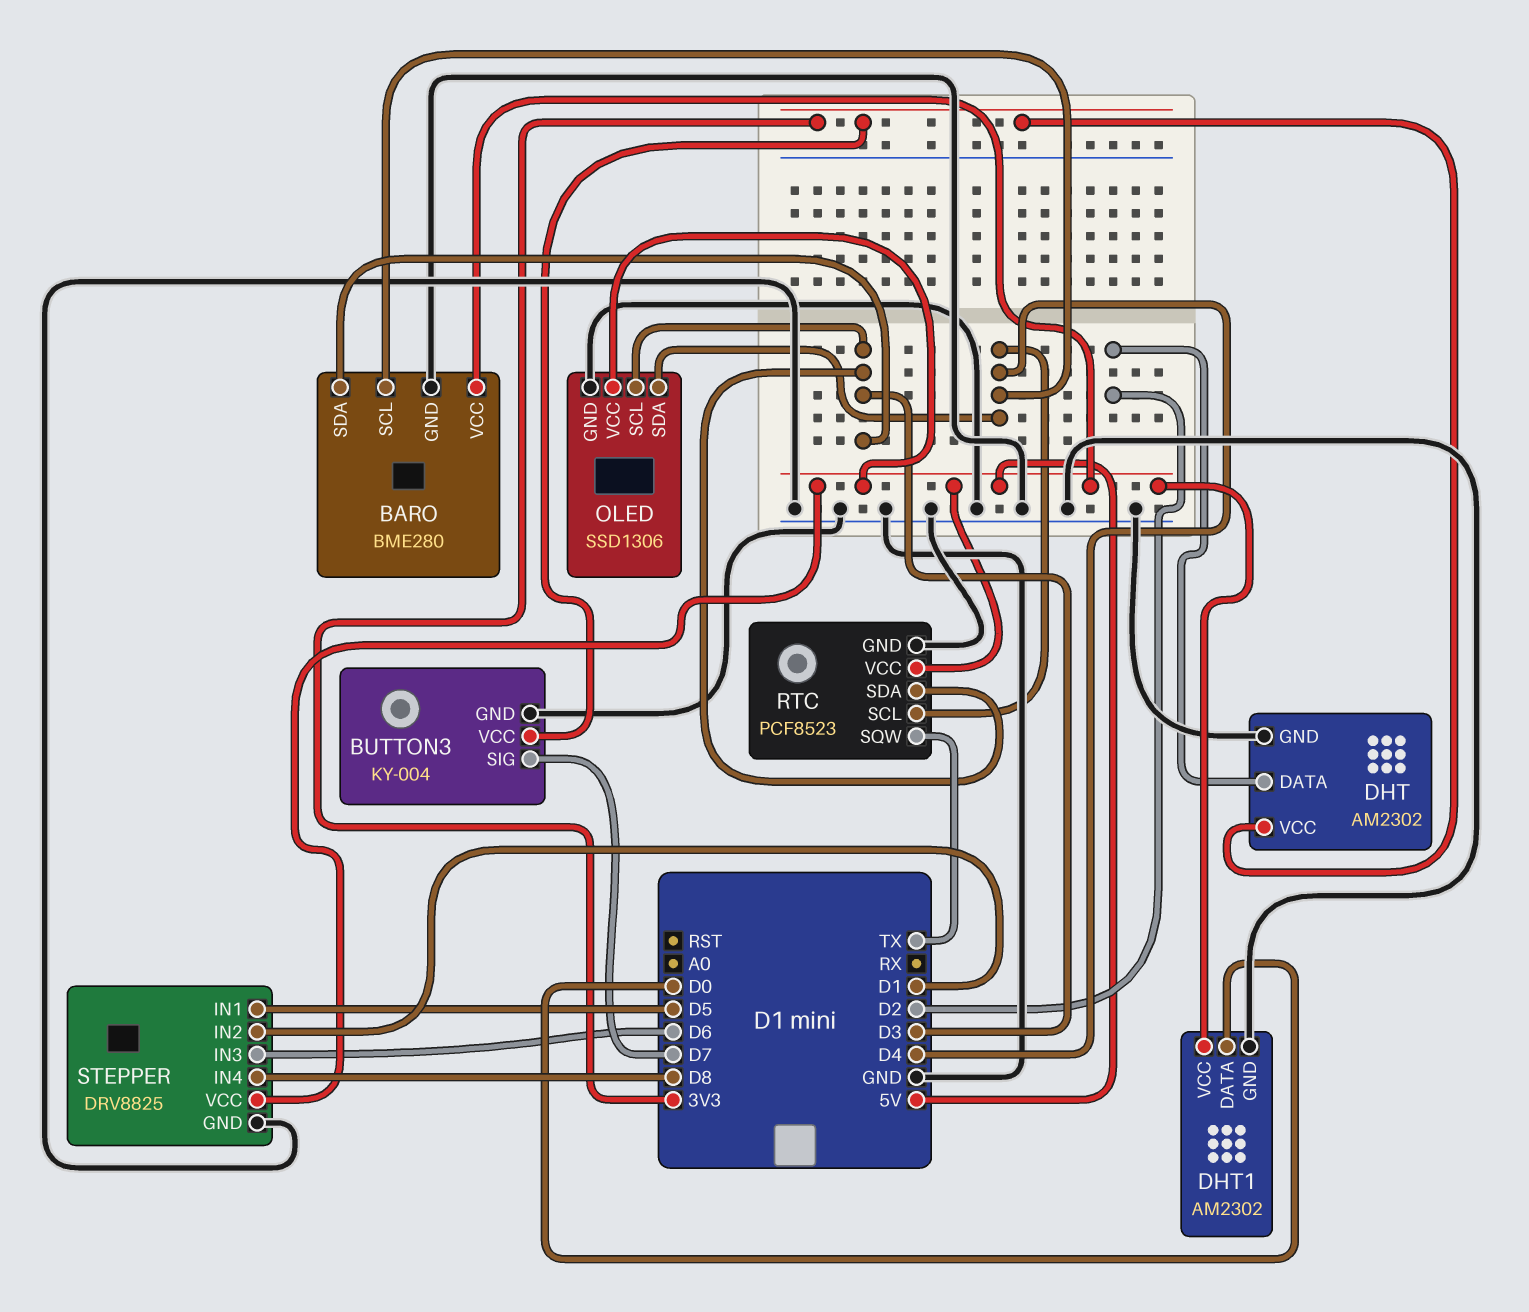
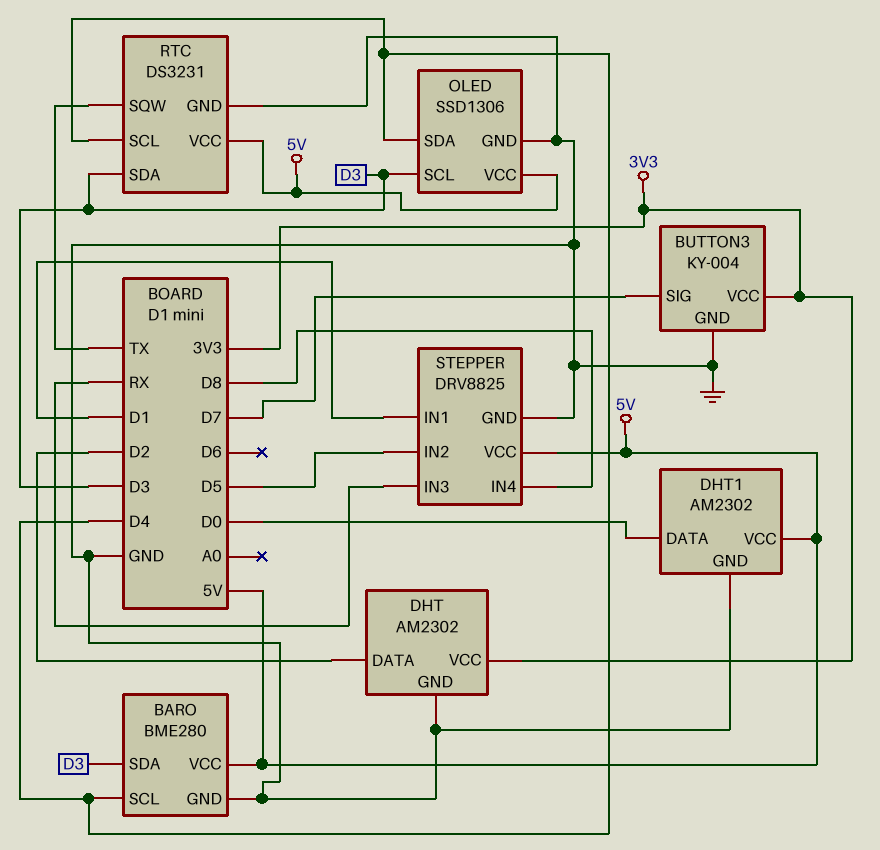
RTC: PCF8523 -> DS3231
STEPPER pin IN1: D5 -> D1
STEPPER pin IN2: D1 -> D5
STEPPER pin IN3: D6 -> RX

